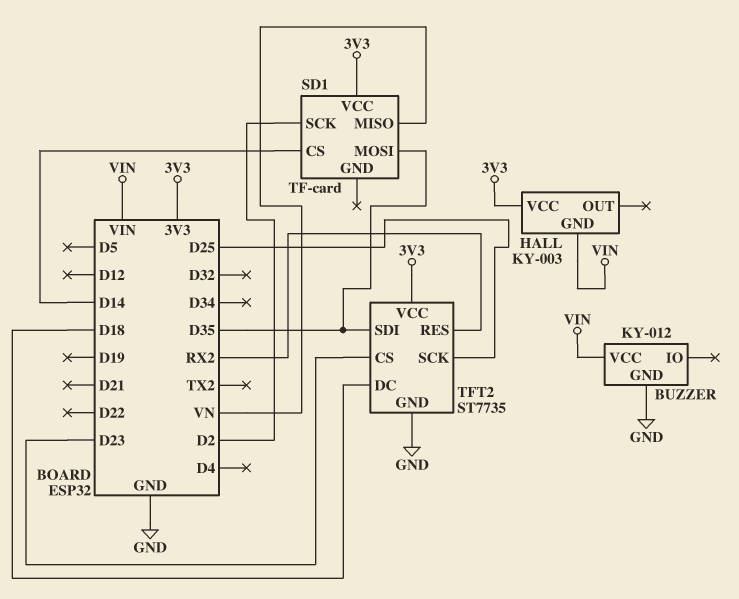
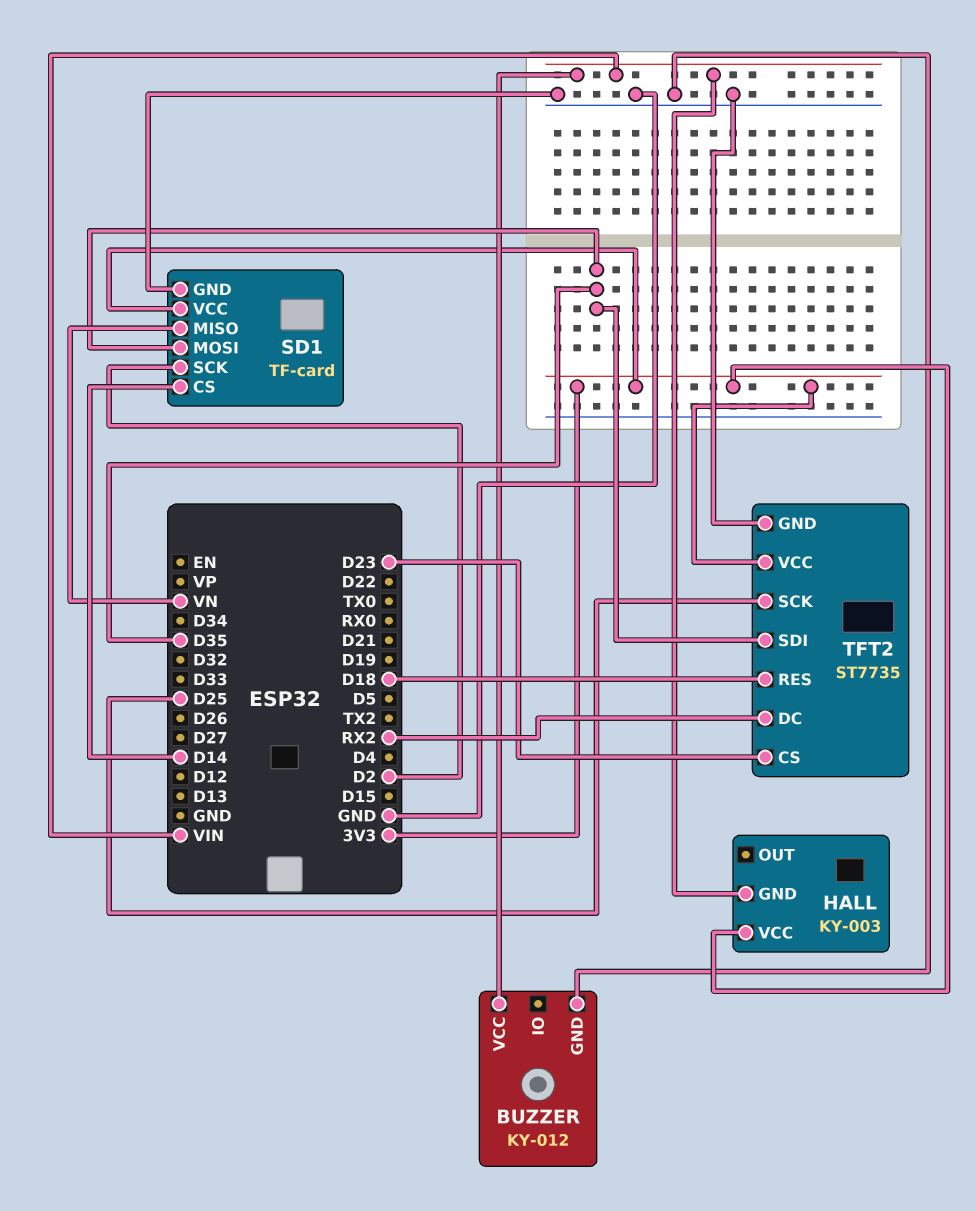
SD1 pin GND: none -> GND
TFT2 pin DC: D18 -> RX2
TFT2 pin RES: RX2 -> D18

